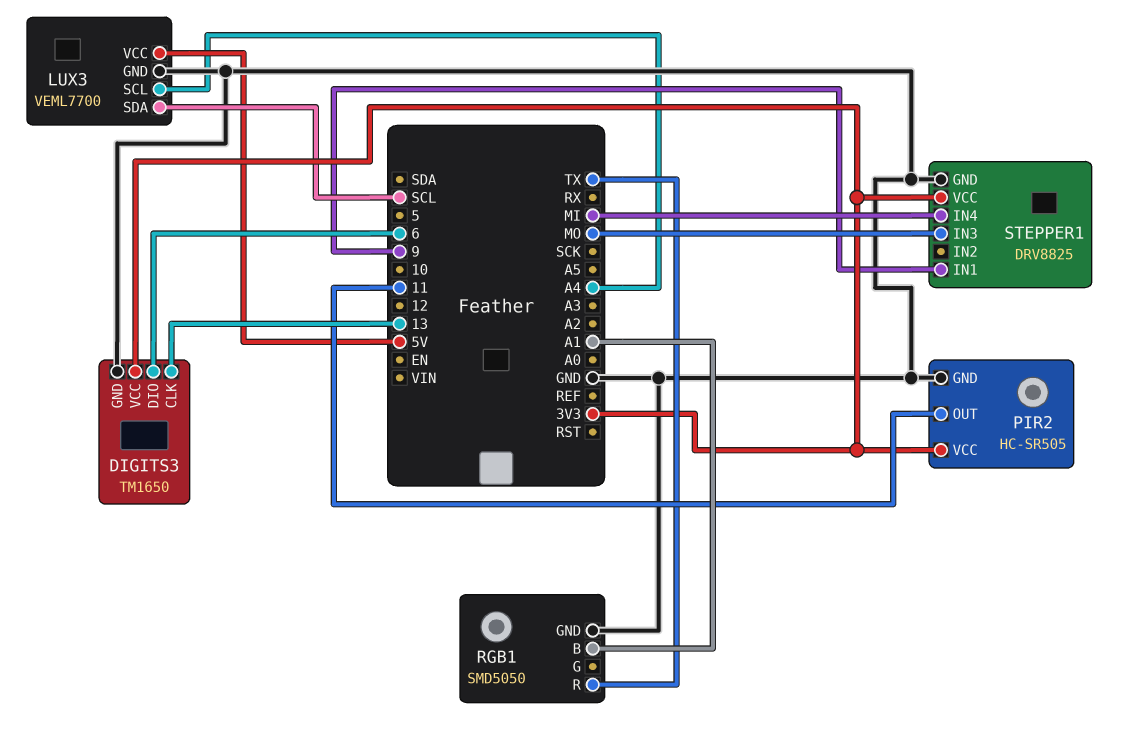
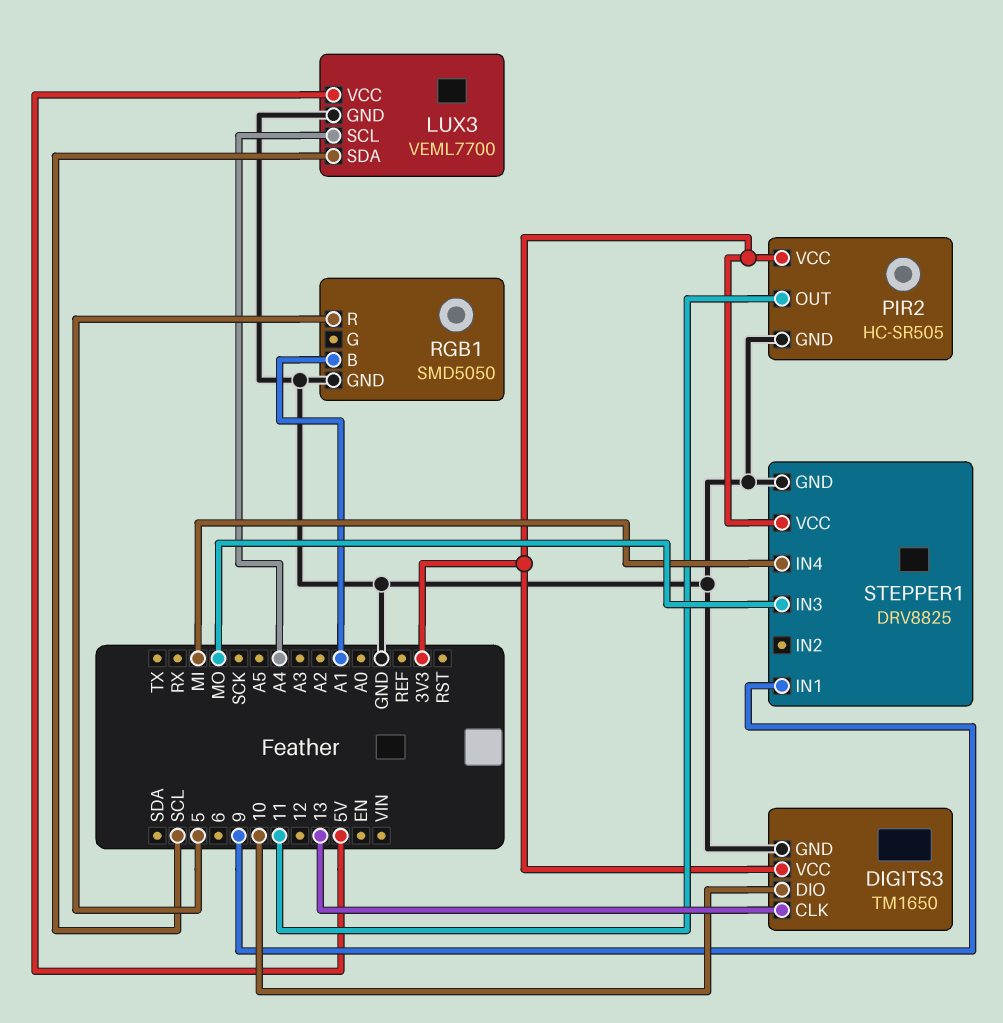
DIGITS3 pin DIO: 6 -> 10
RGB1 pin R: TX -> 5

